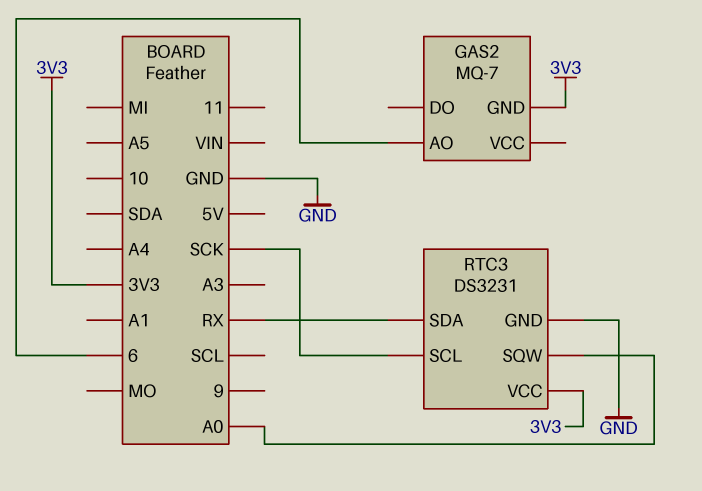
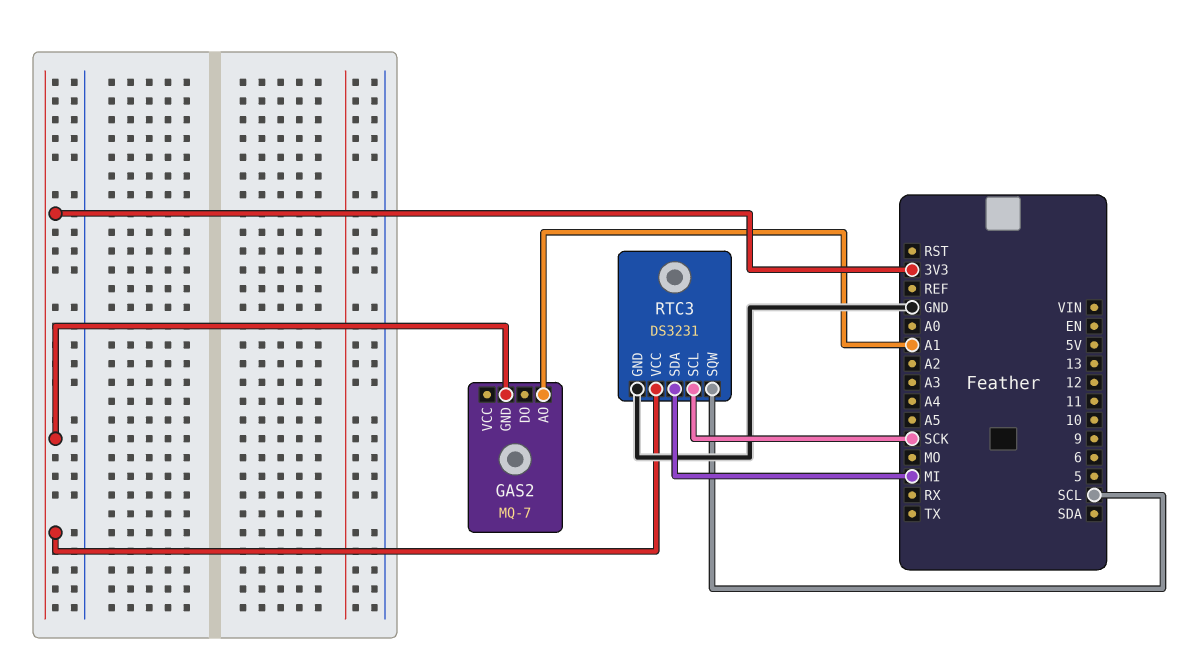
GAS2 pin AO: 6 -> A1
RTC3 pin SDA: RX -> MI
RTC3 pin SQW: A0 -> SCL

